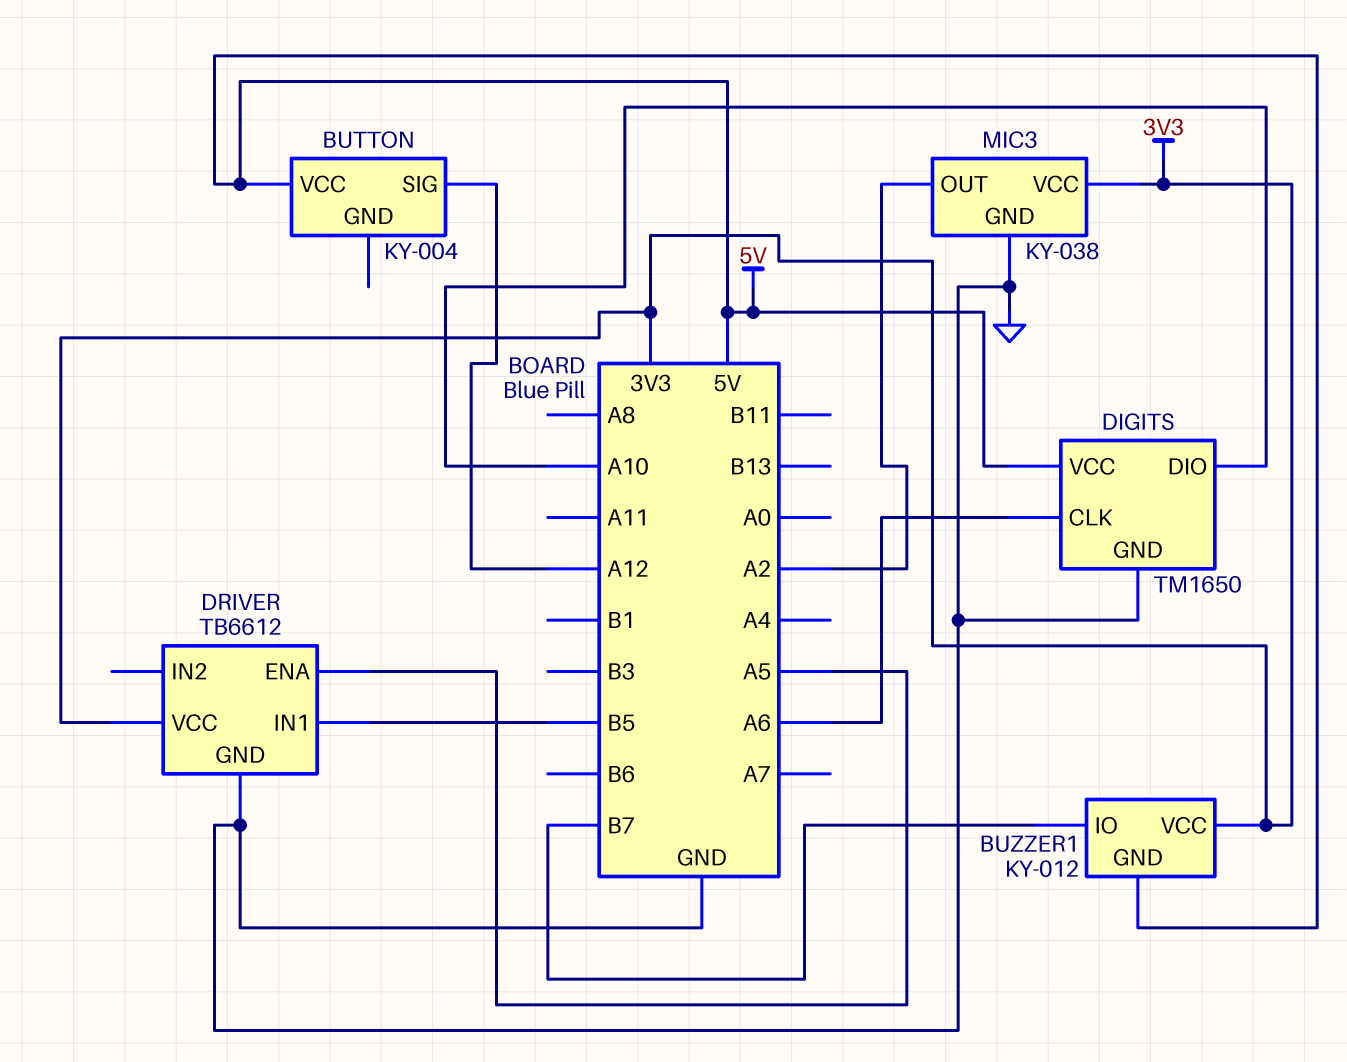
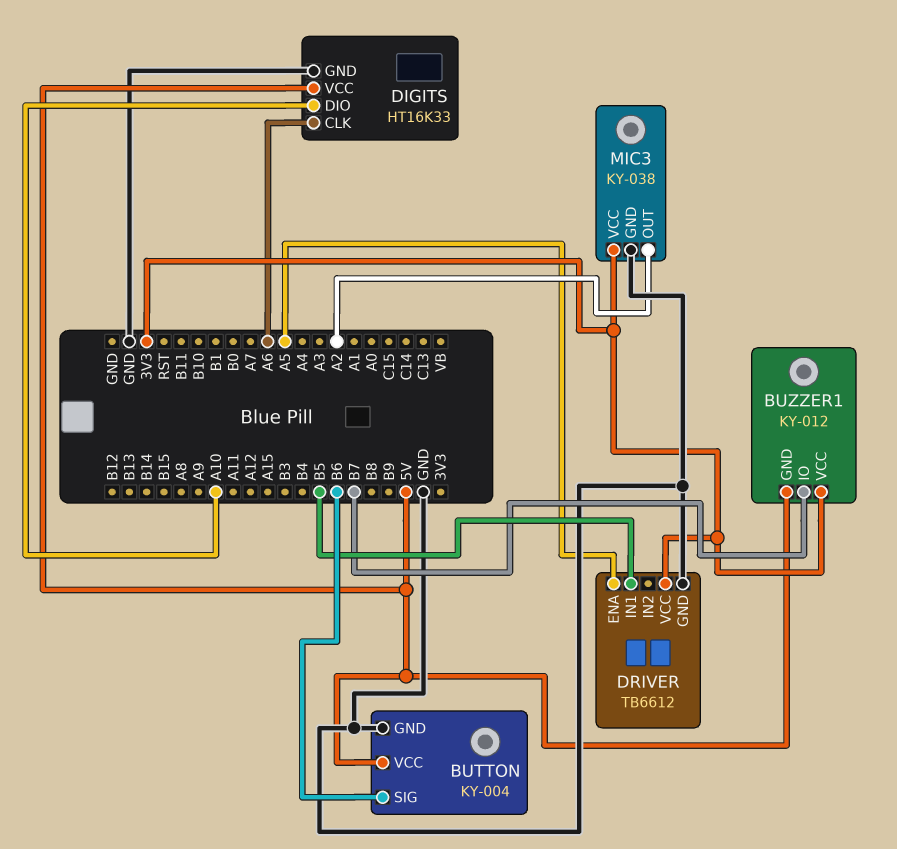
BUTTON pin GND: none -> GND
BUTTON pin SIG: A12 -> B6
DIGITS: TM1650 -> HT16K33

